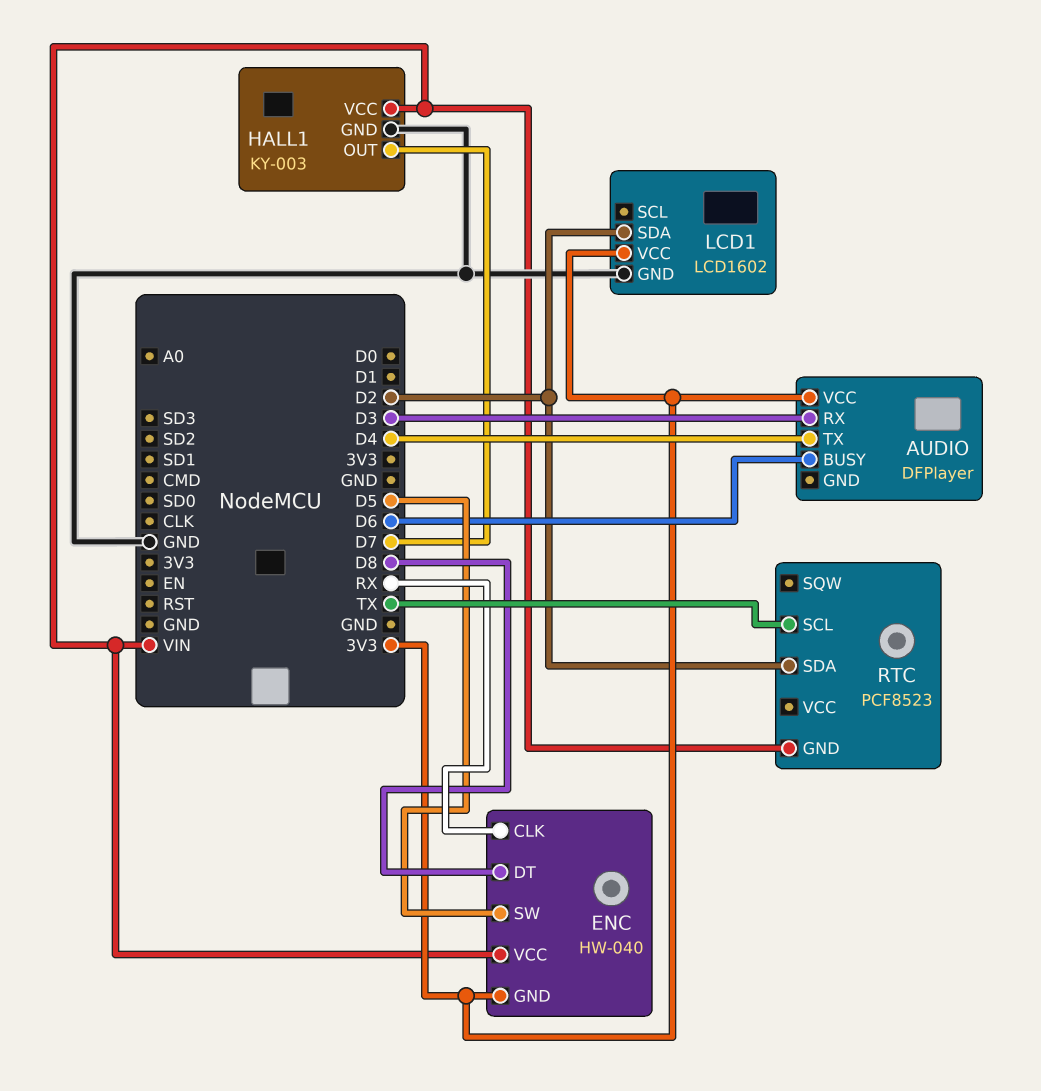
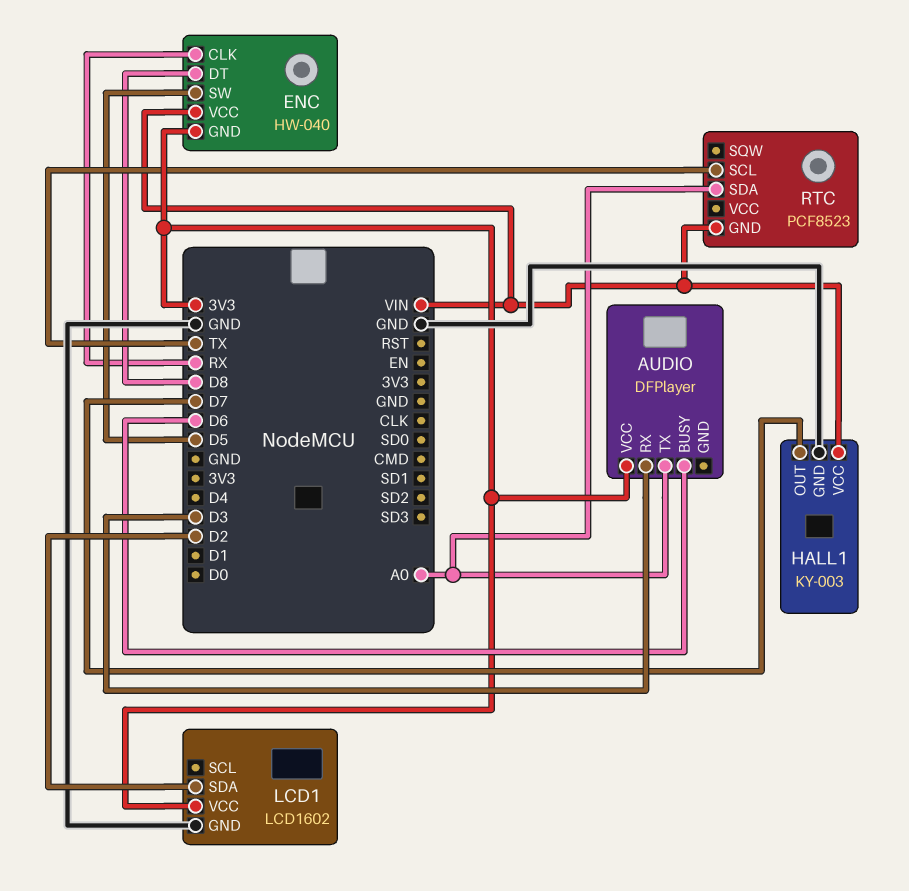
AUDIO pin TX: D4 -> A0
RTC pin SDA: D2 -> A0

